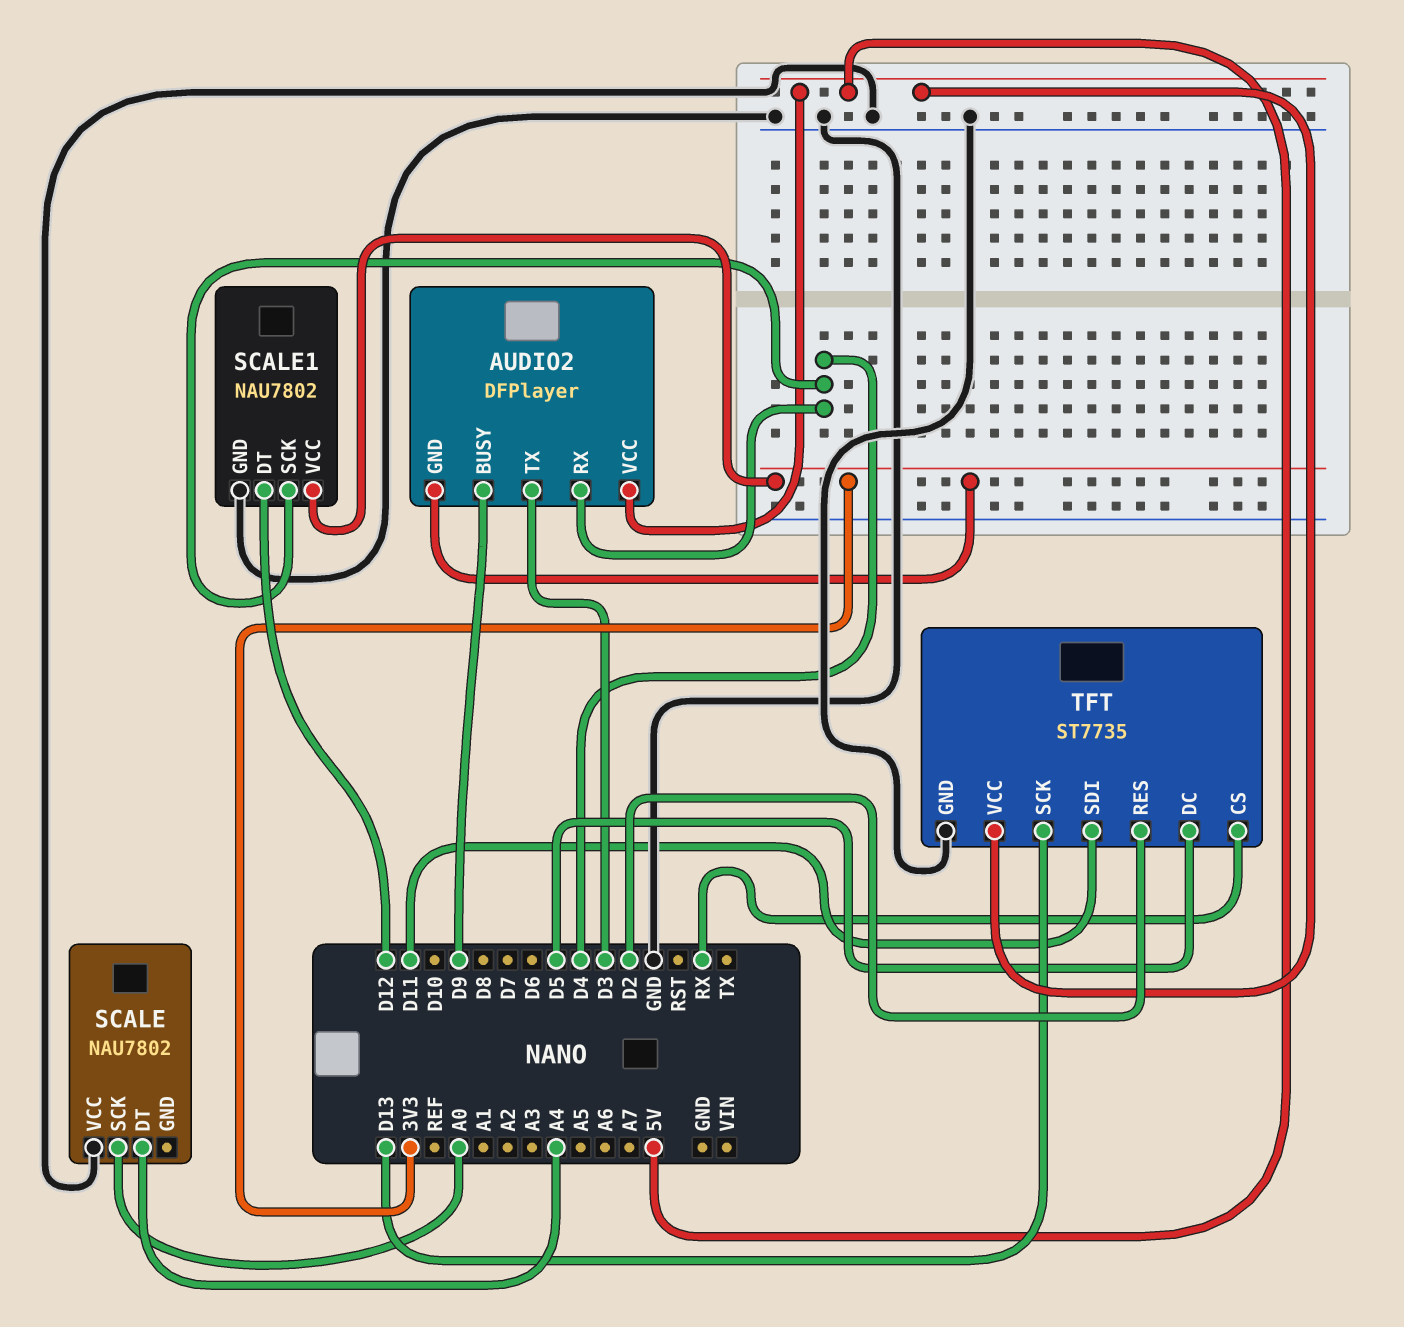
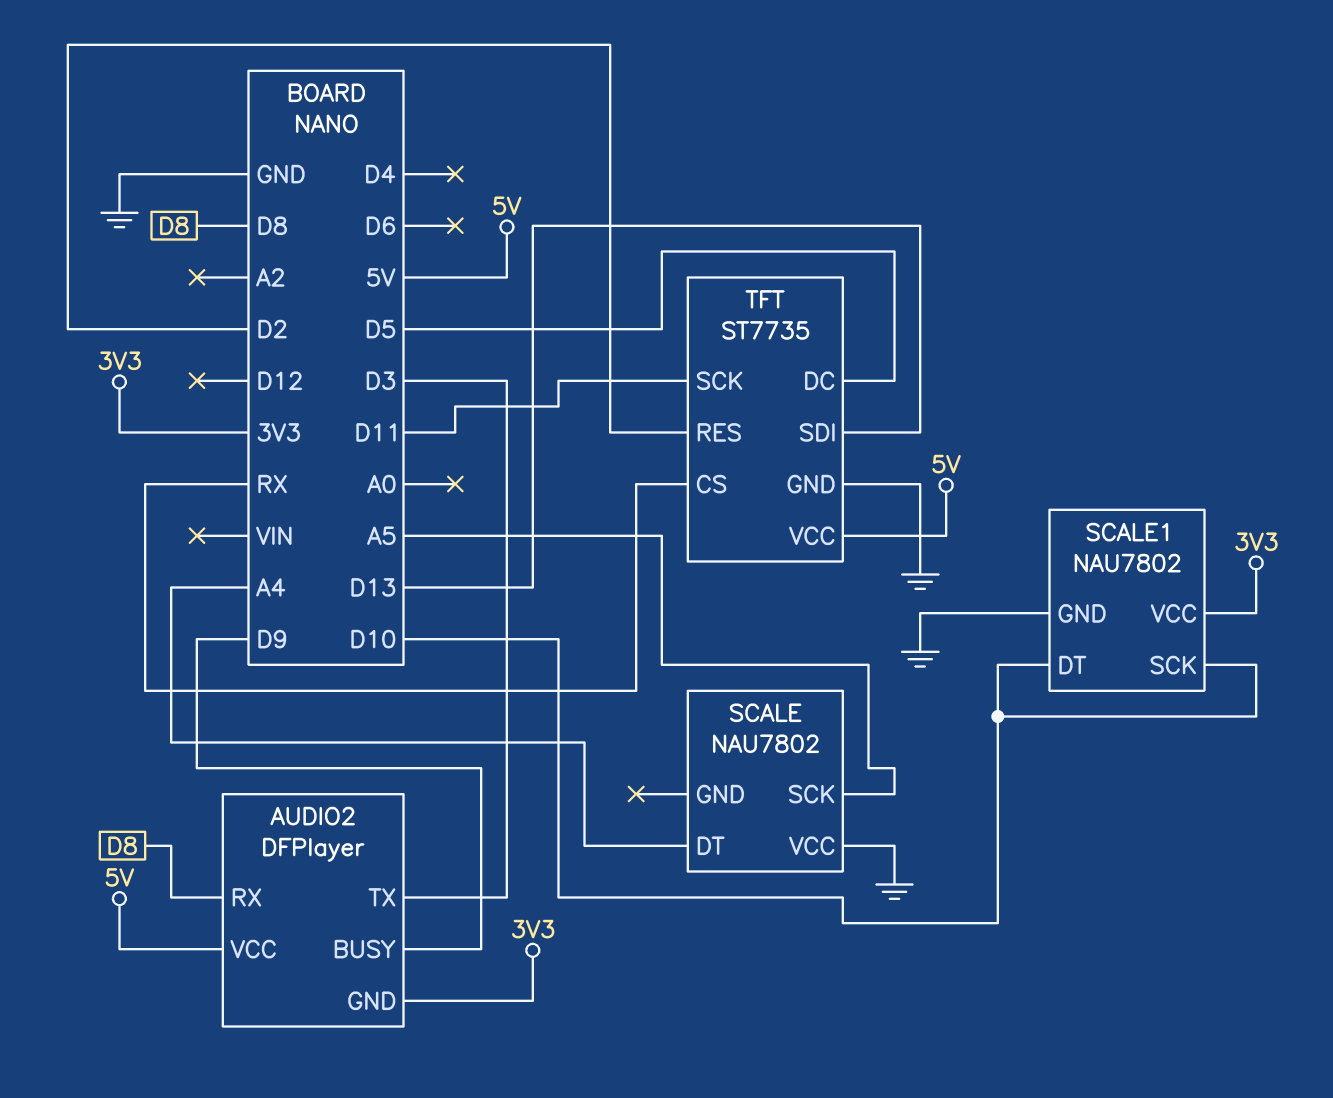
AUDIO2 pin RX: D4 -> D8
SCALE pin SCK: A0 -> A5
SCALE1 pin DT: D12 -> D10
SCALE1 pin SCK: D4 -> D10
TFT pin SCK: D13 -> D11
TFT pin SDI: D11 -> D13

